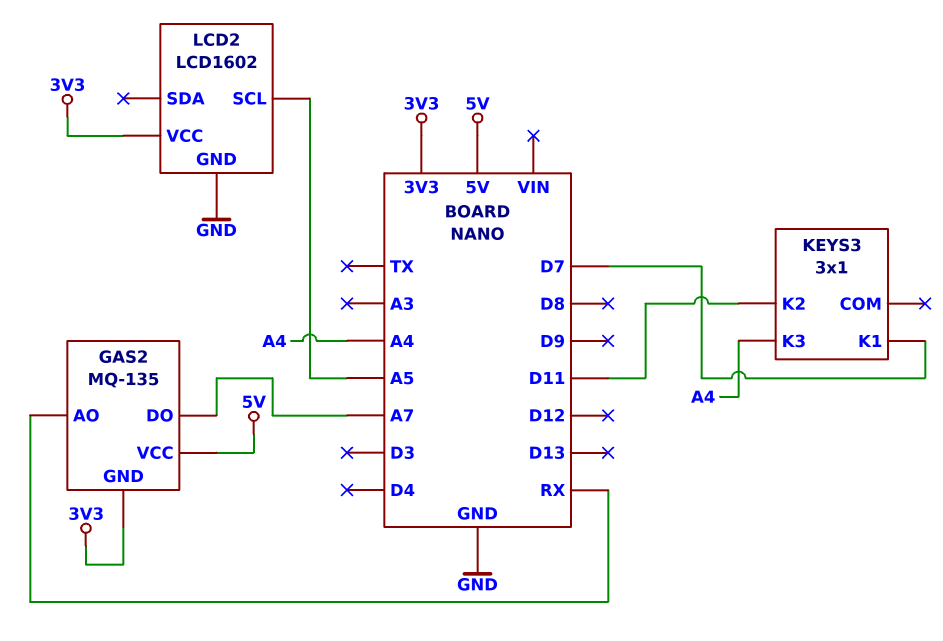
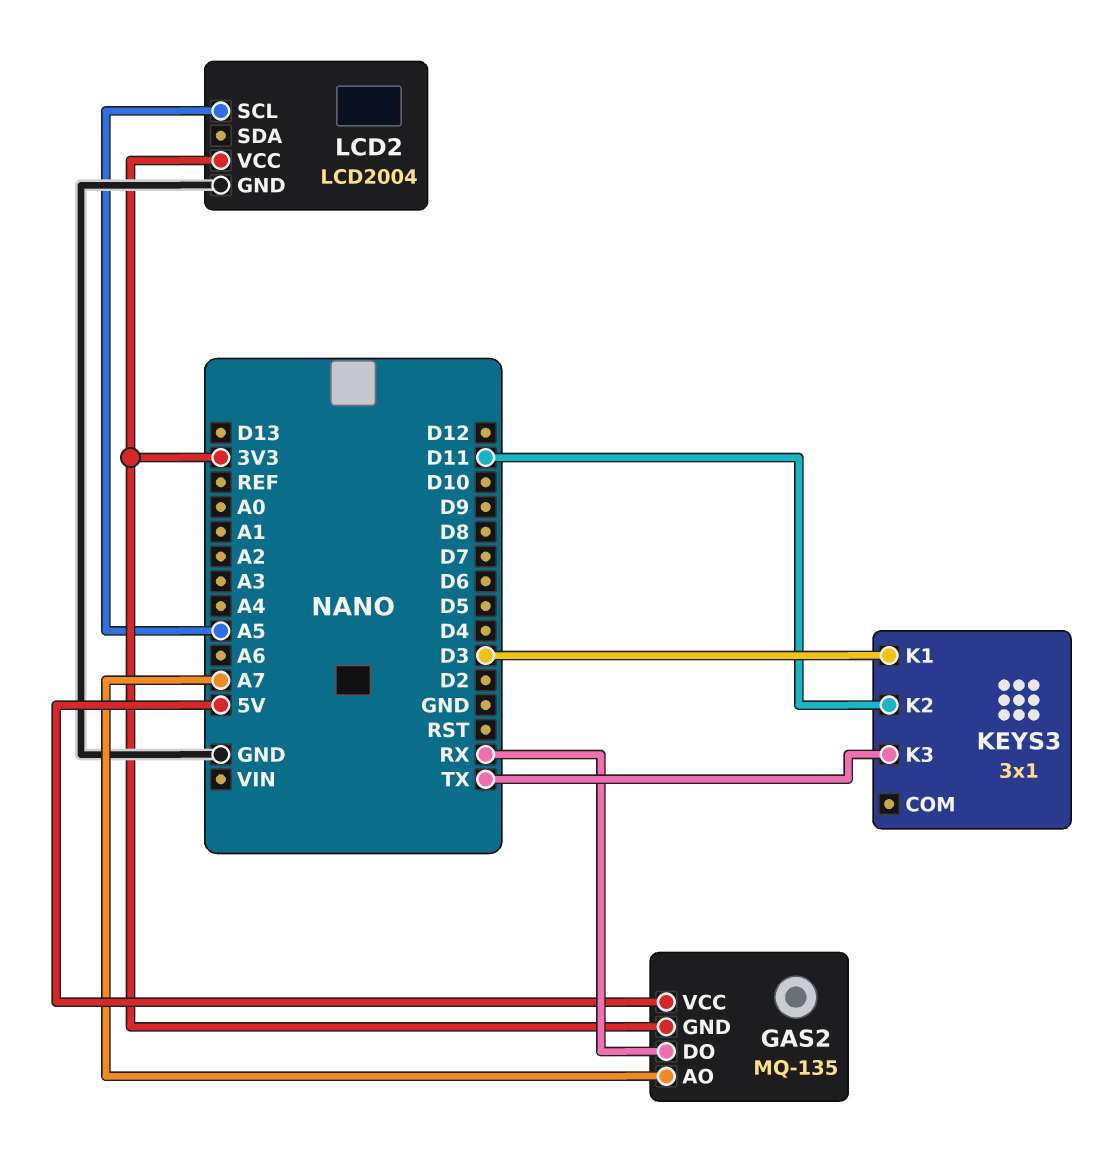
GAS2 pin AO: RX -> A7
GAS2 pin DO: A7 -> RX
KEYS3 pin K1: D7 -> D3
KEYS3 pin K3: A4 -> TX
LCD2: LCD1602 -> LCD2004

